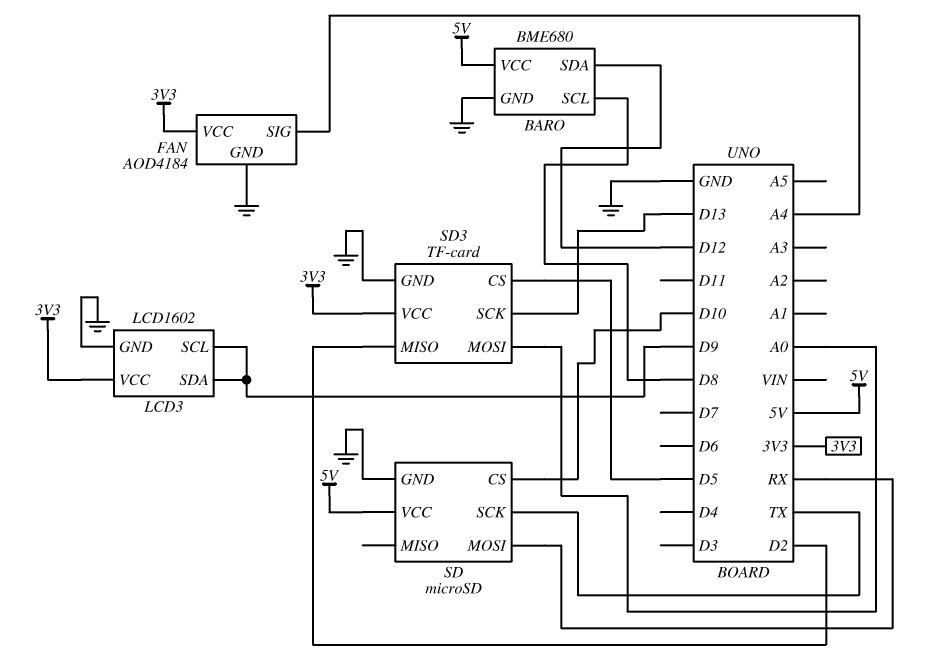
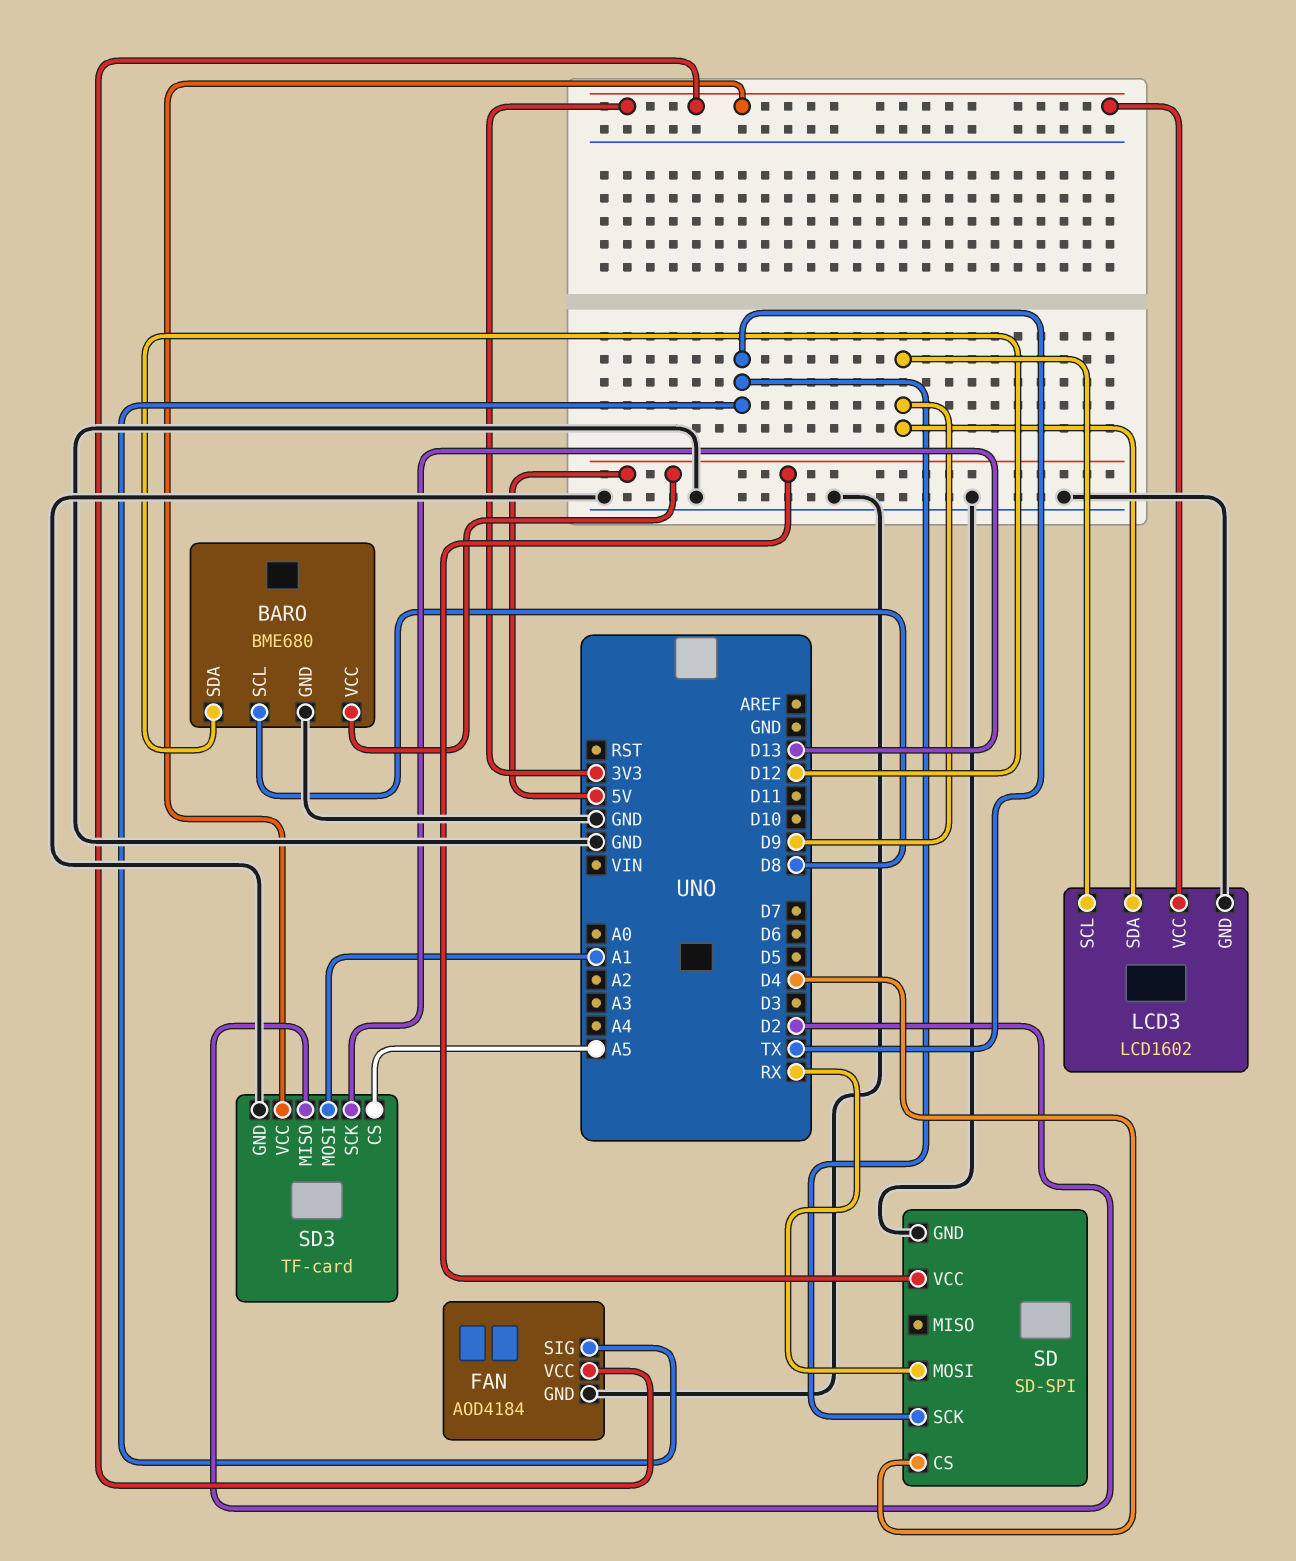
FAN pin SIG: A4 -> TX
SD: microSD -> SD-SPI
SD pin CS: D10 -> D4
SD3 pin CS: D5 -> A5
SD3 pin MOSI: A0 -> A1

